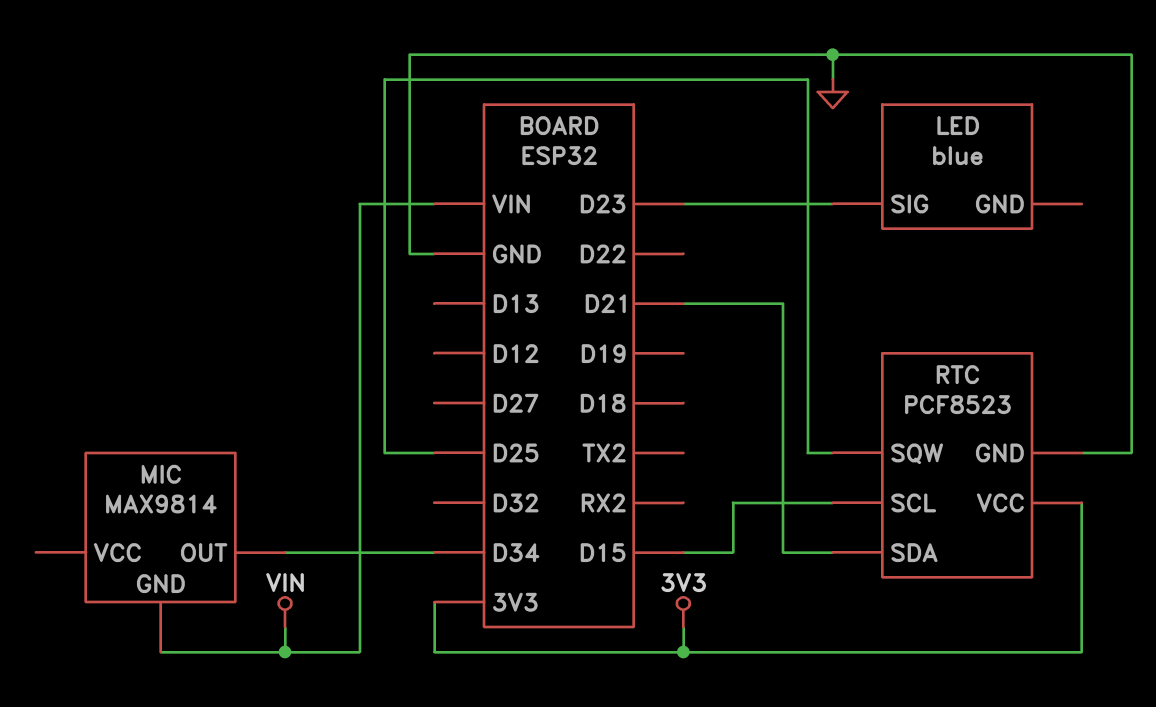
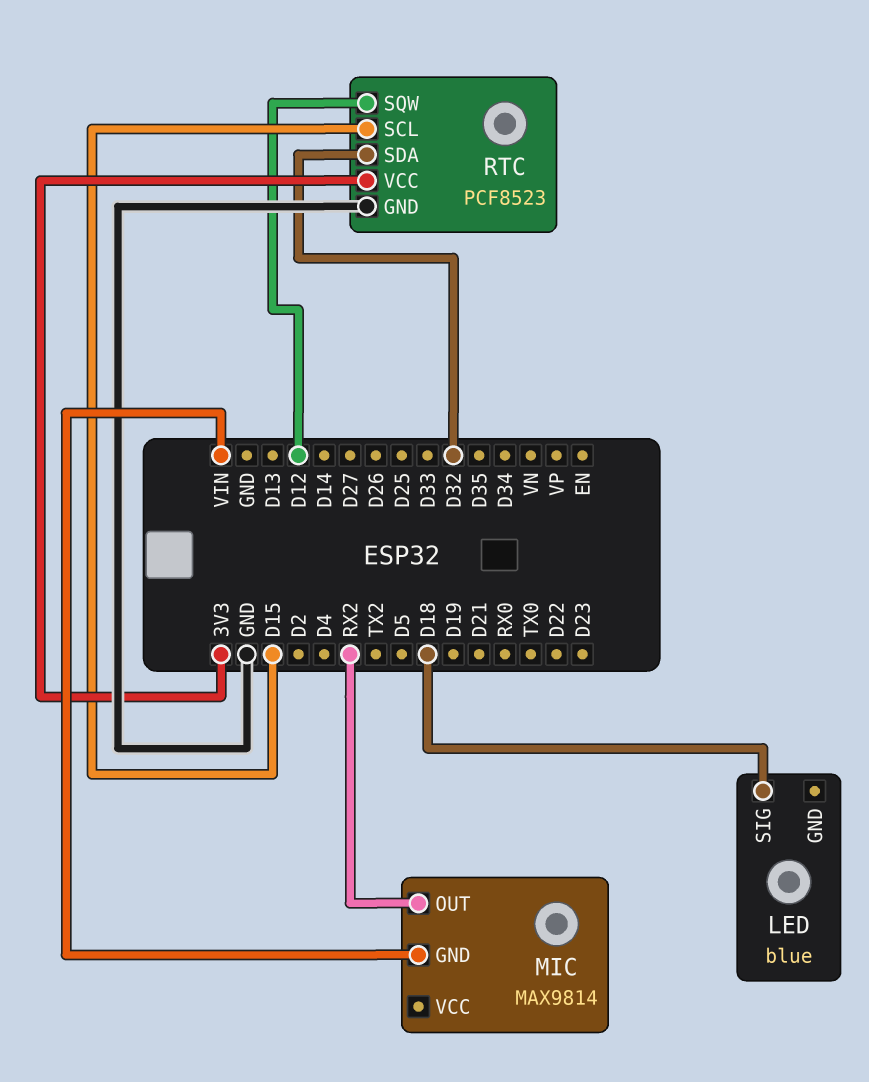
LED pin SIG: D23 -> D18
MIC pin OUT: D34 -> RX2
RTC pin SDA: D21 -> D32
RTC pin SQW: D25 -> D12

